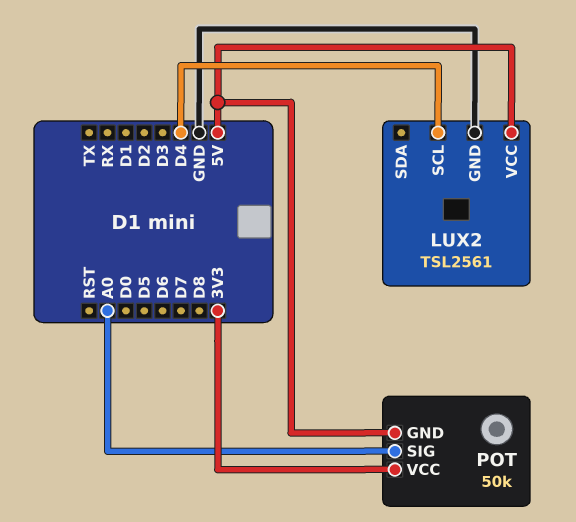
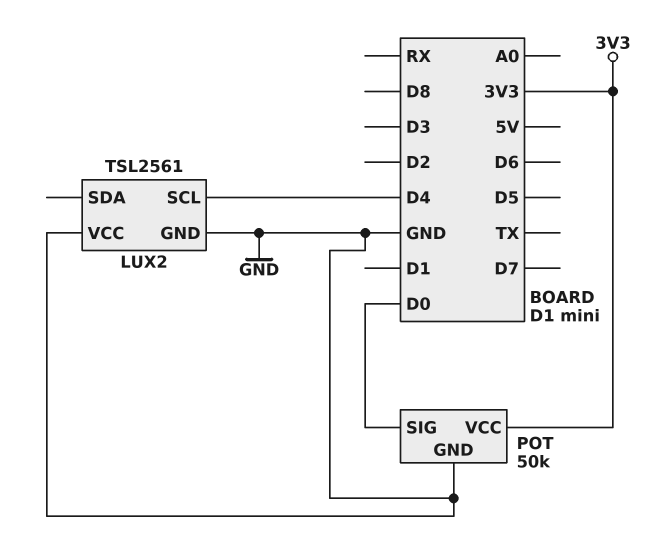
LUX2 pin VCC: 5V -> GND
POT pin GND: 5V -> GND
POT pin SIG: A0 -> D0

